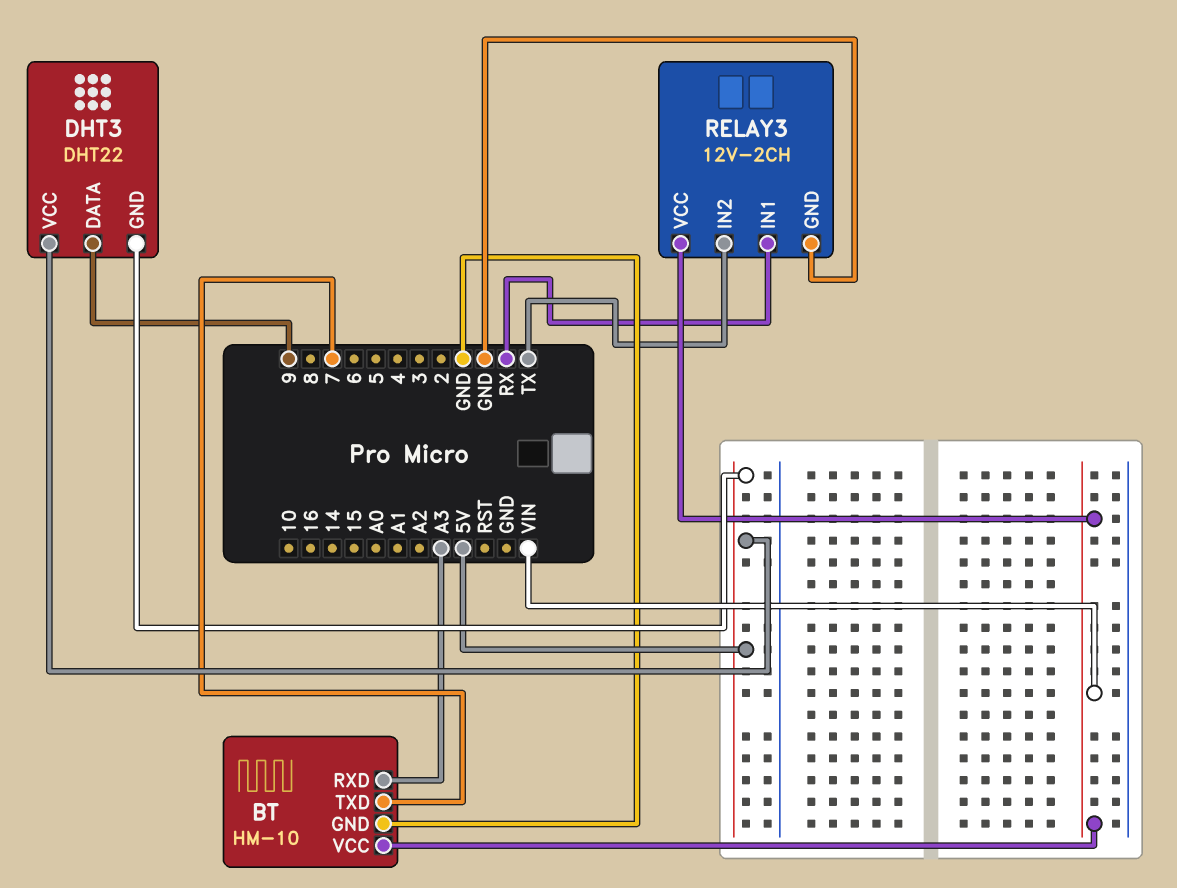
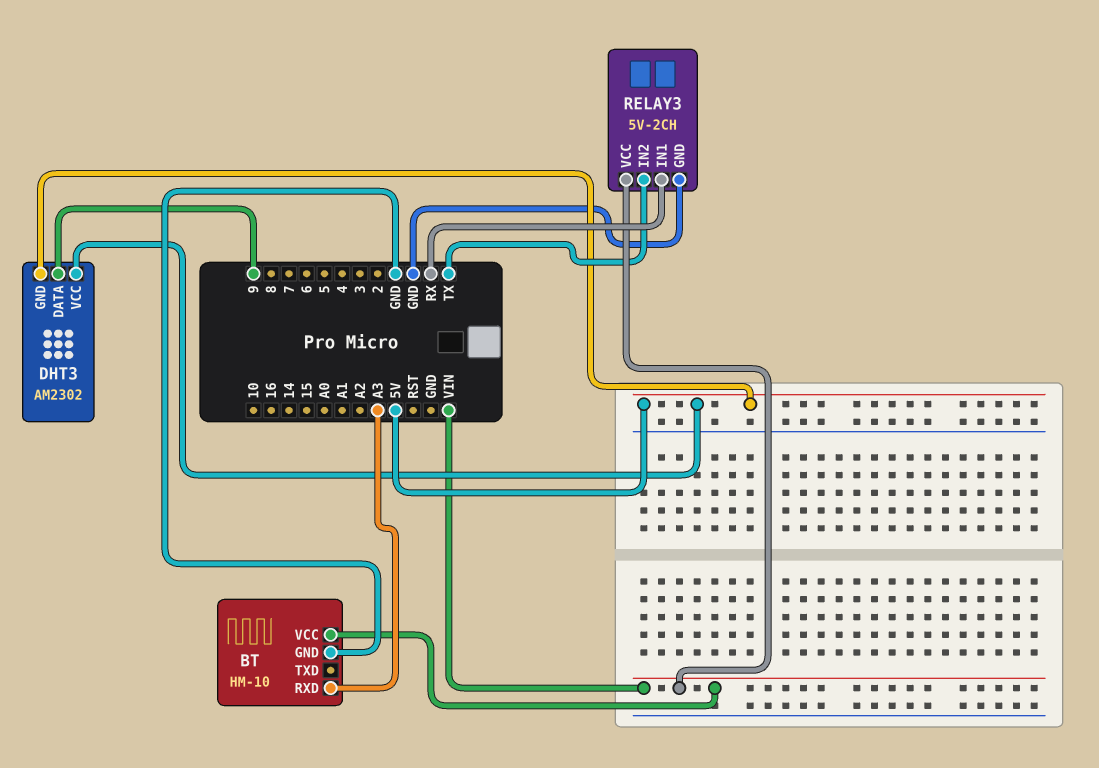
BT pin TXD: 7 -> none
DHT3: DHT22 -> AM2302
RELAY3: 12V-2CH -> 5V-2CH

